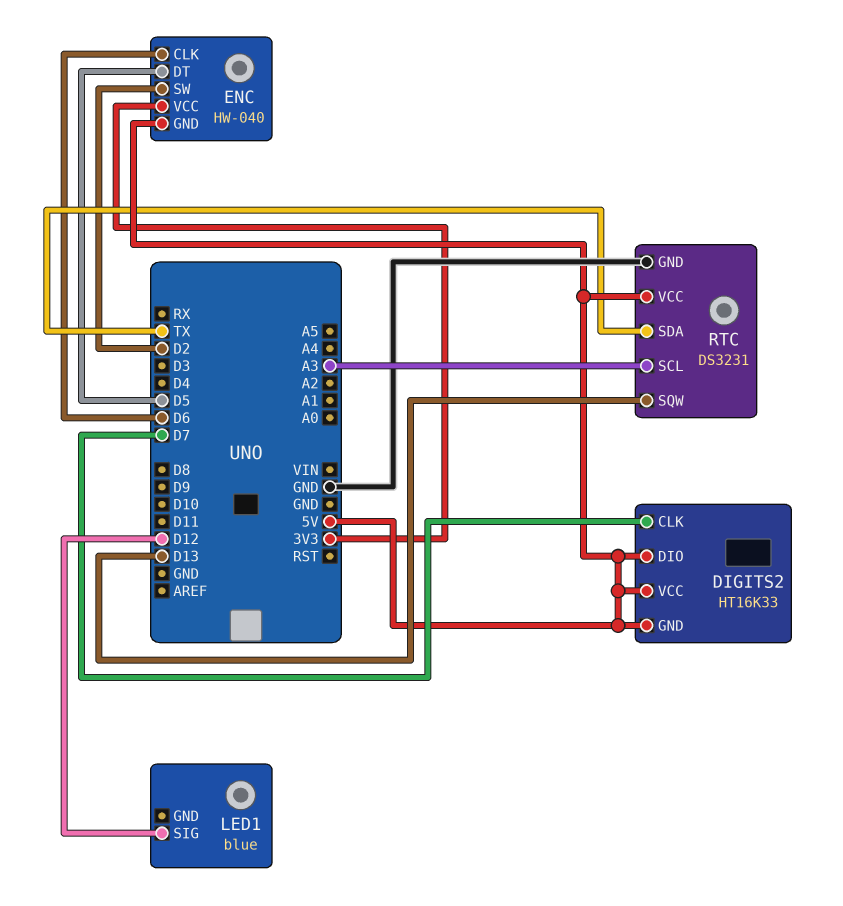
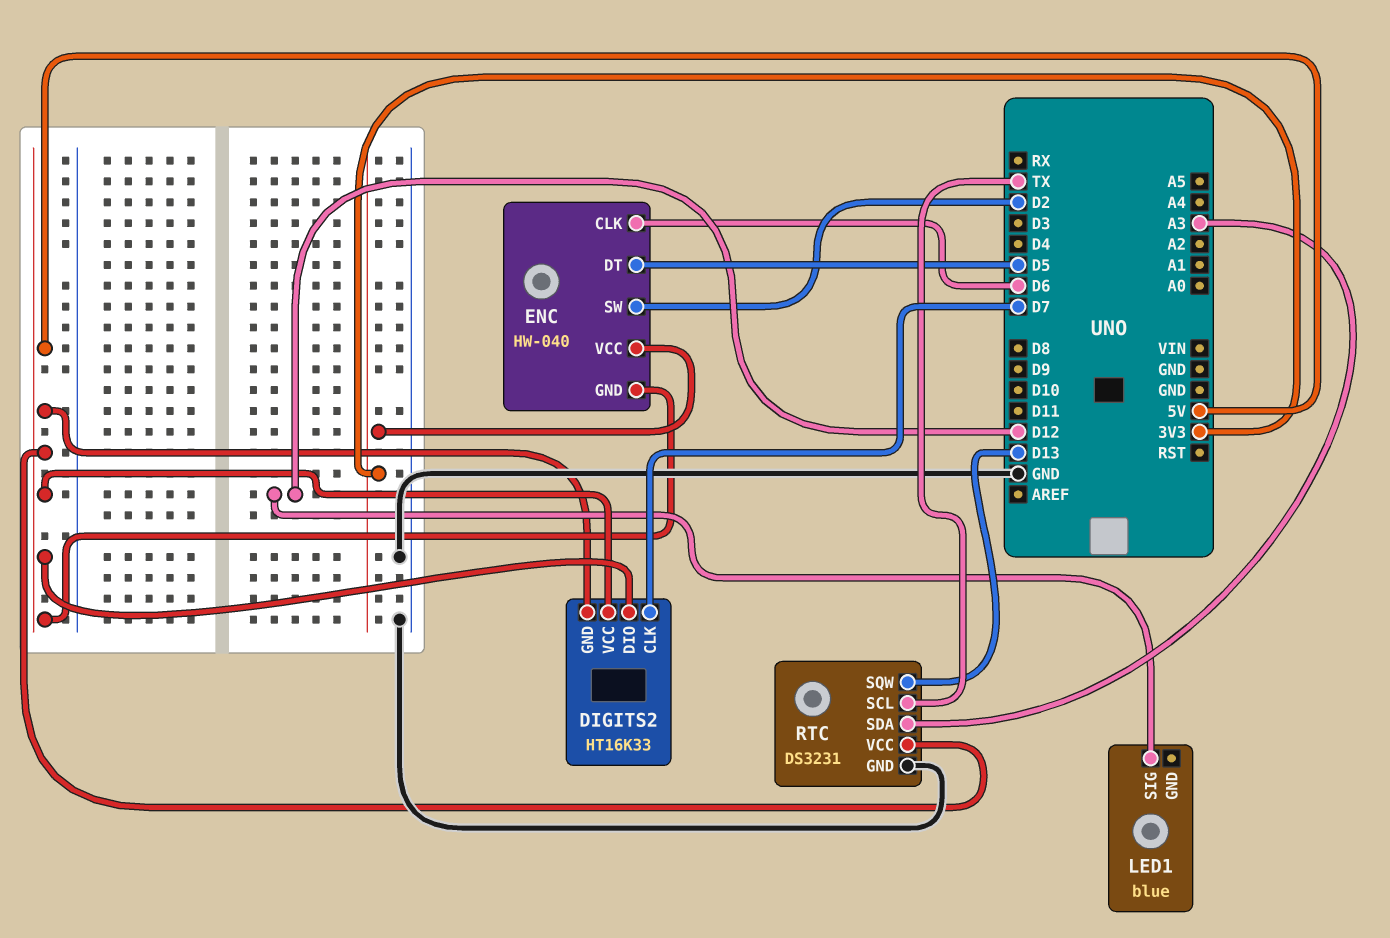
RTC pin SCL: A3 -> TX
RTC pin SDA: TX -> A3

